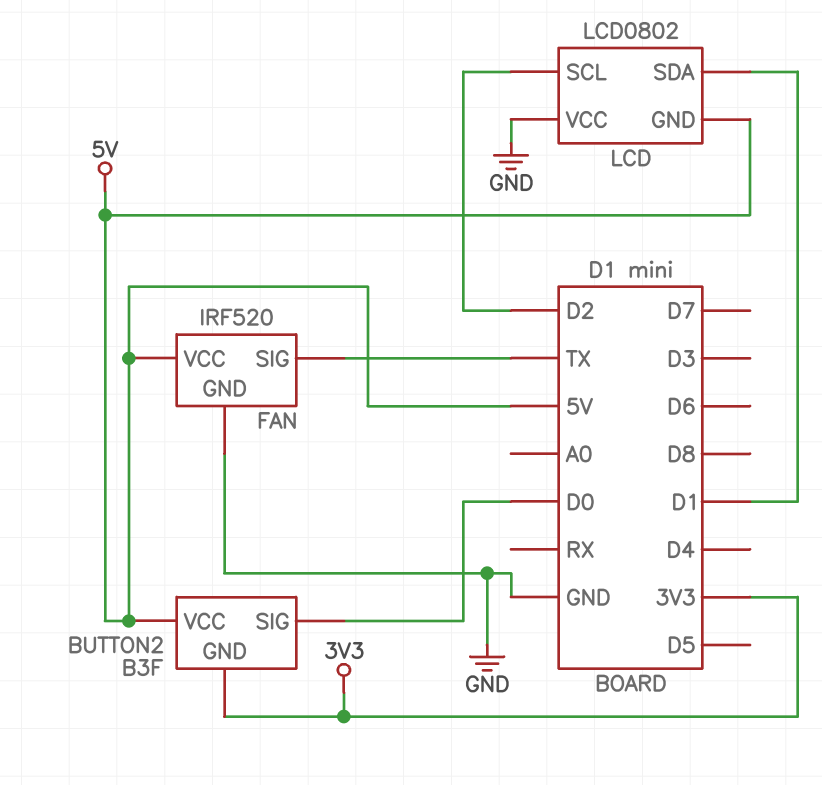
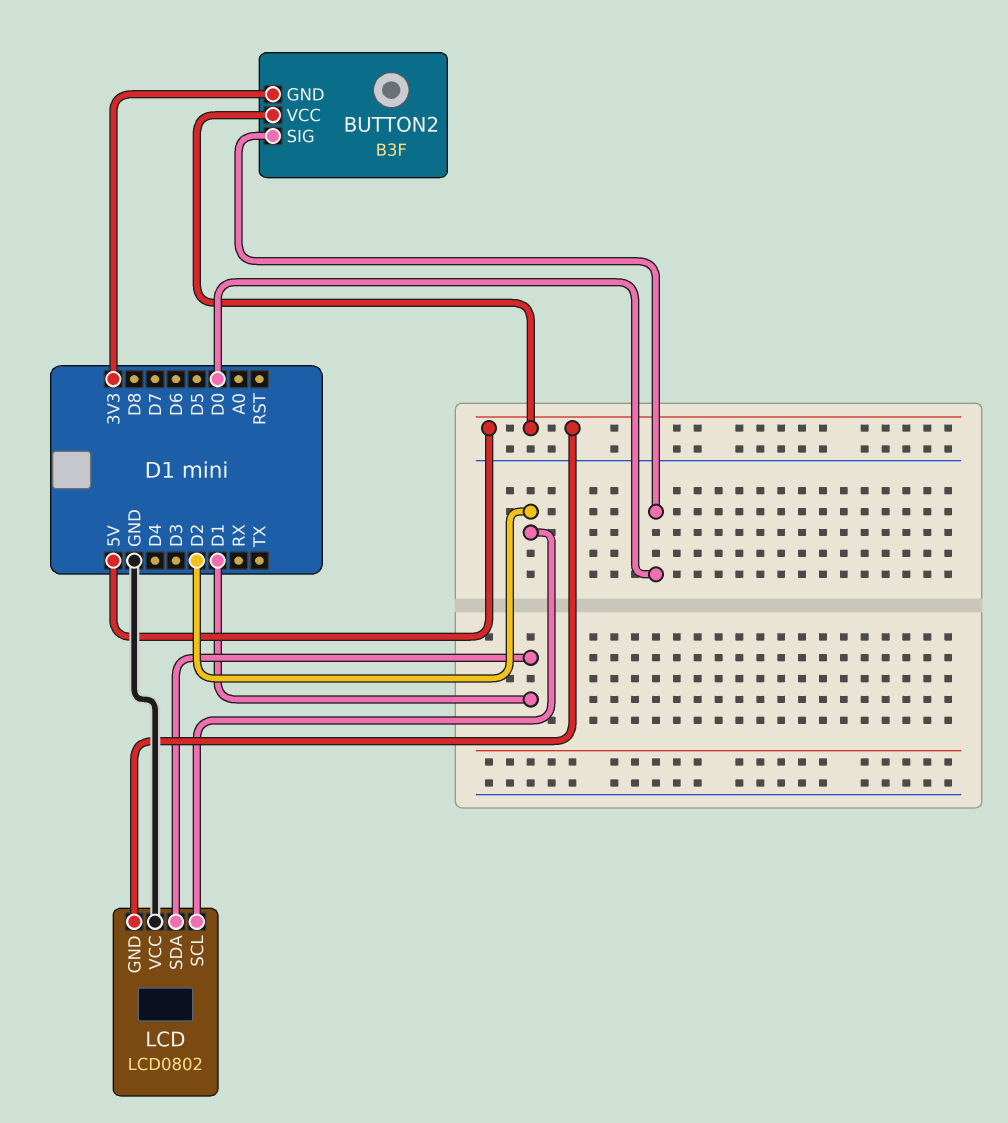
FAN: IRF520 -> none
FAN pin GND: GND -> none
FAN pin SIG: TX -> none
FAN pin VCC: 5V -> none

